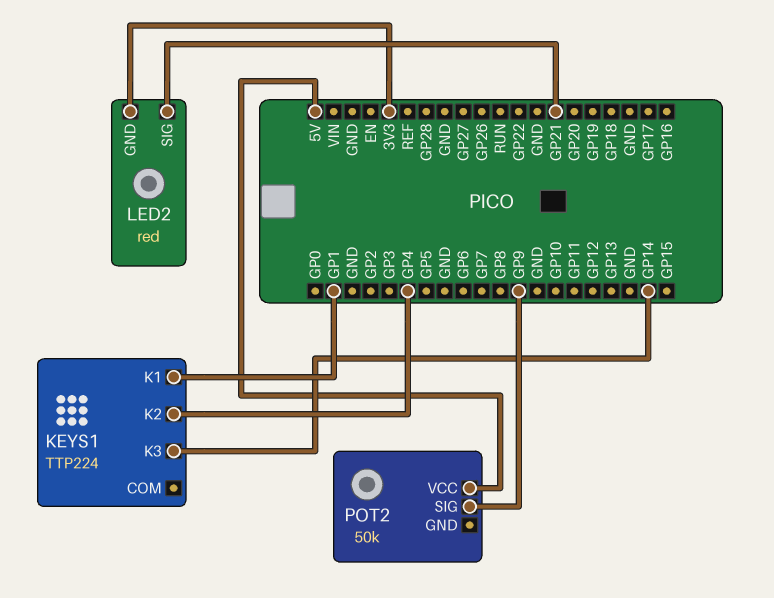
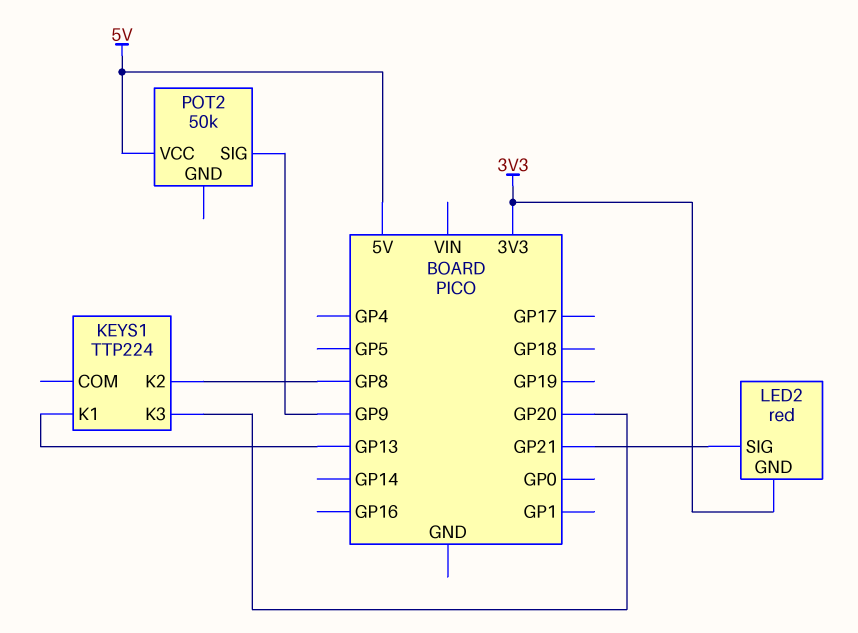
KEYS1 pin K1: GP1 -> GP13
KEYS1 pin K2: GP4 -> GP8
KEYS1 pin K3: GP14 -> GP20

